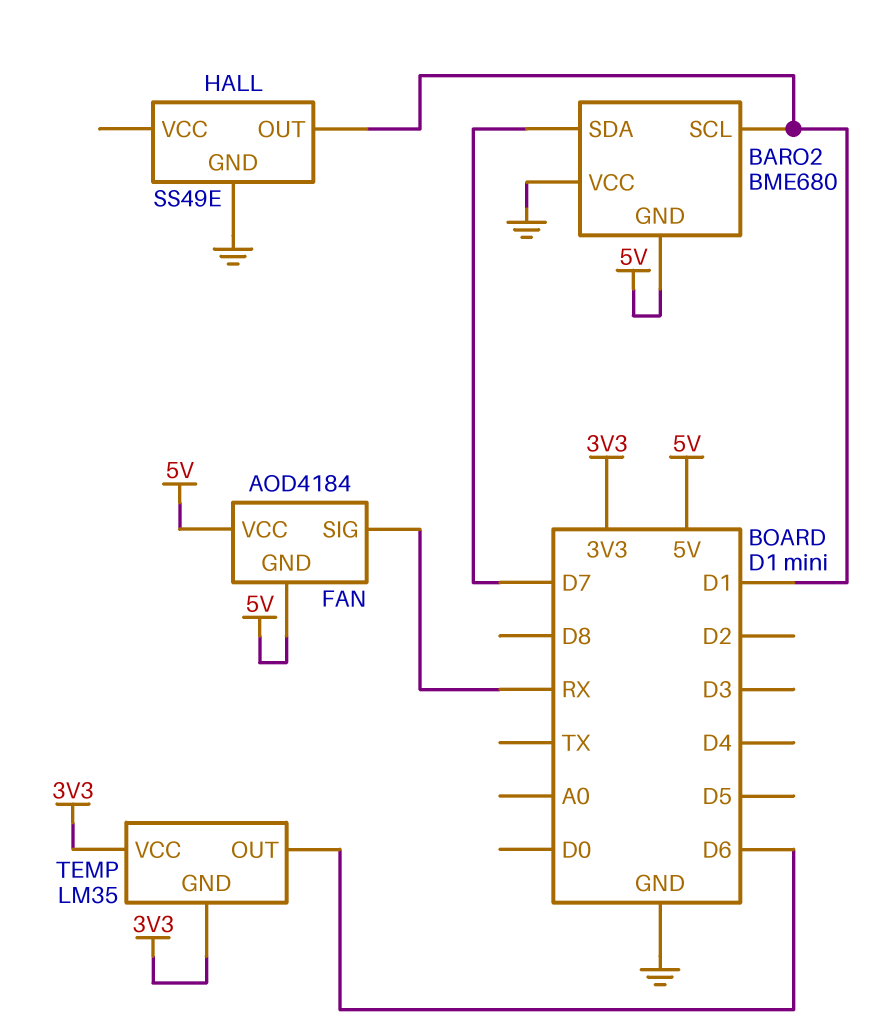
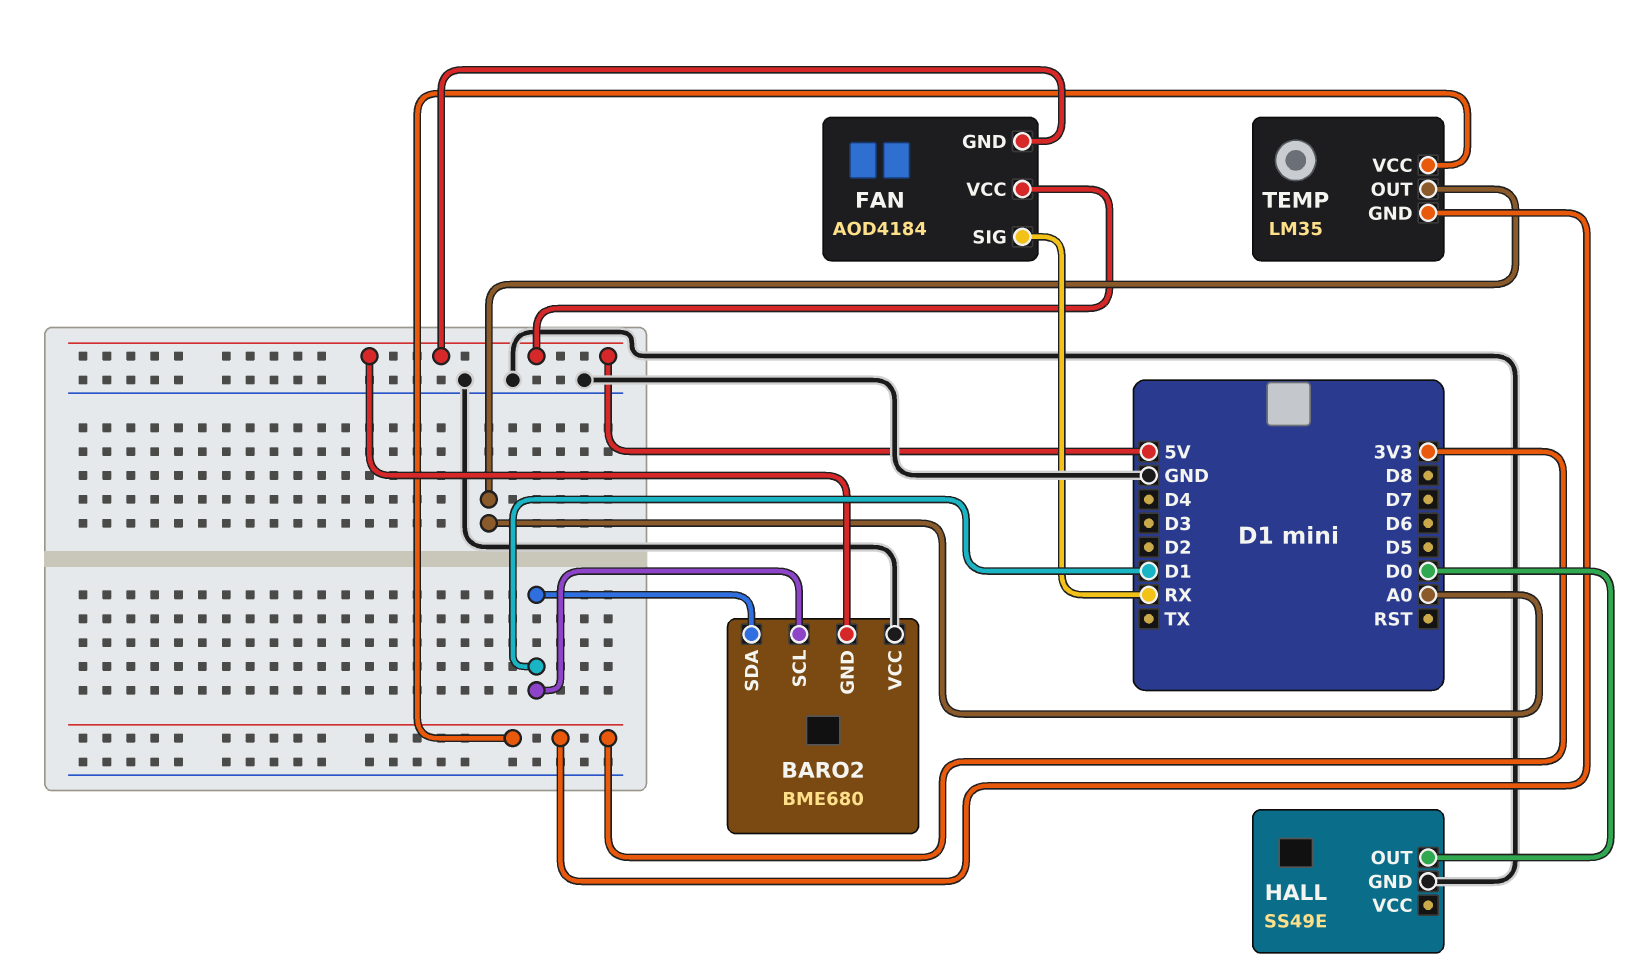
BARO2 pin SDA: D7 -> D1
HALL pin OUT: D1 -> D0
TEMP pin OUT: D6 -> A0

